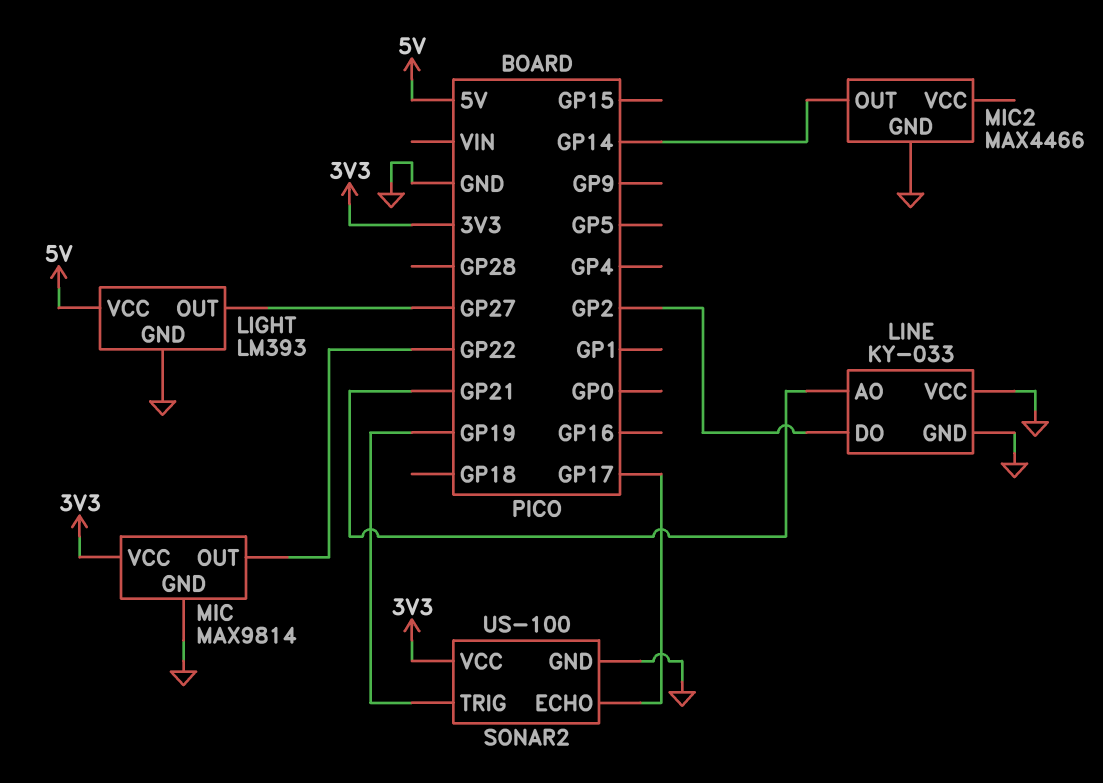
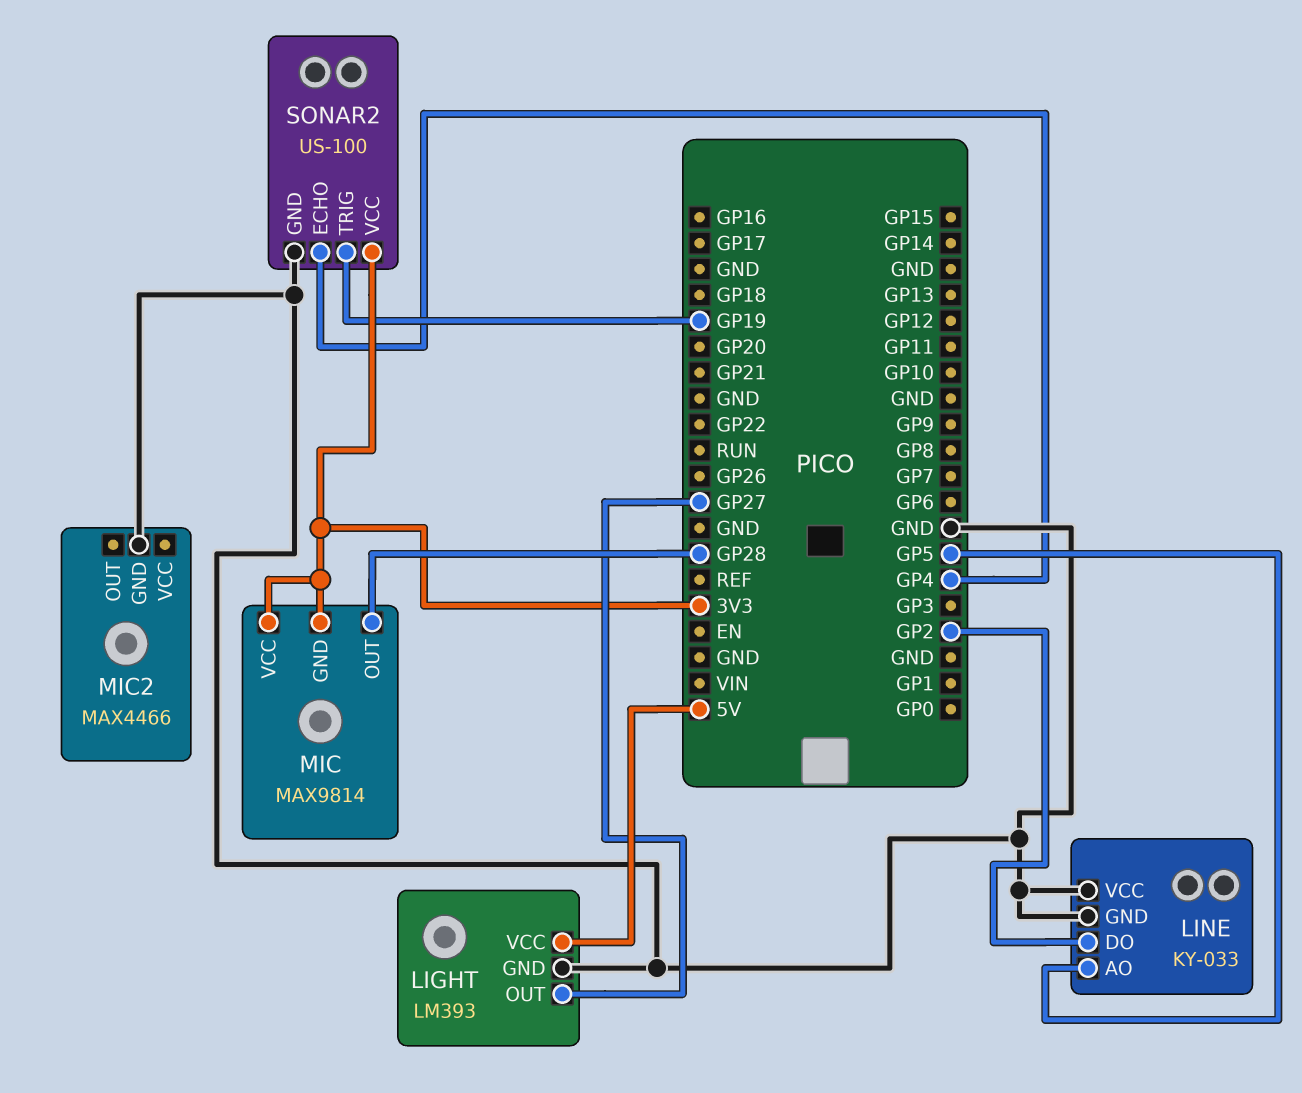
LINE pin AO: GP21 -> GP5
MIC pin GND: GND -> 3V3
MIC pin OUT: GP22 -> GP28
MIC2 pin OUT: GP14 -> none
SONAR2 pin ECHO: GP17 -> GP4

